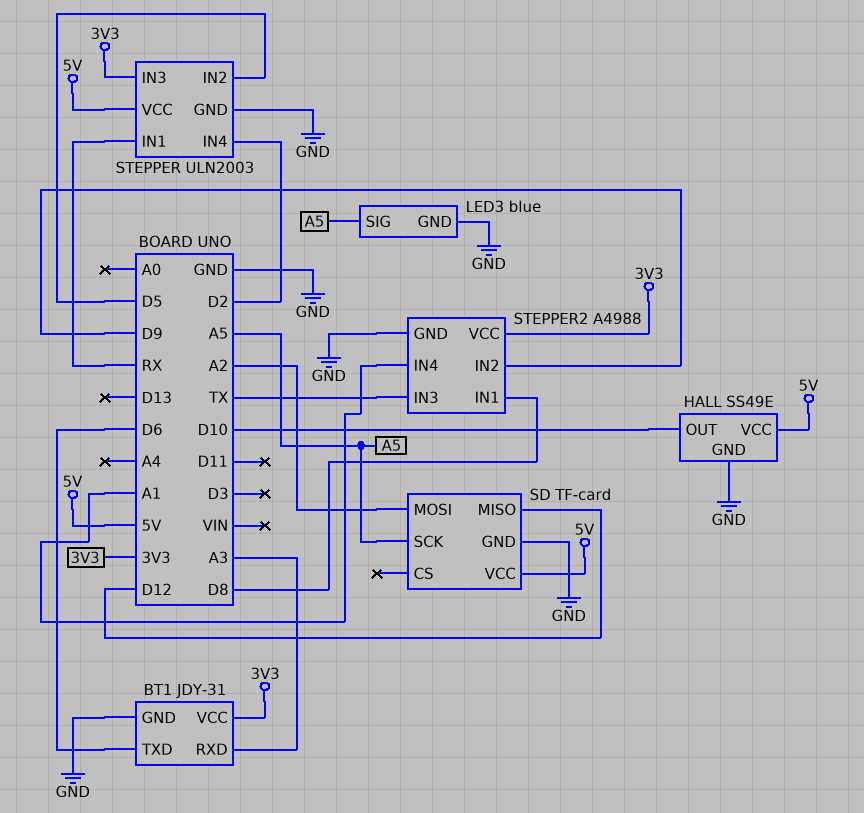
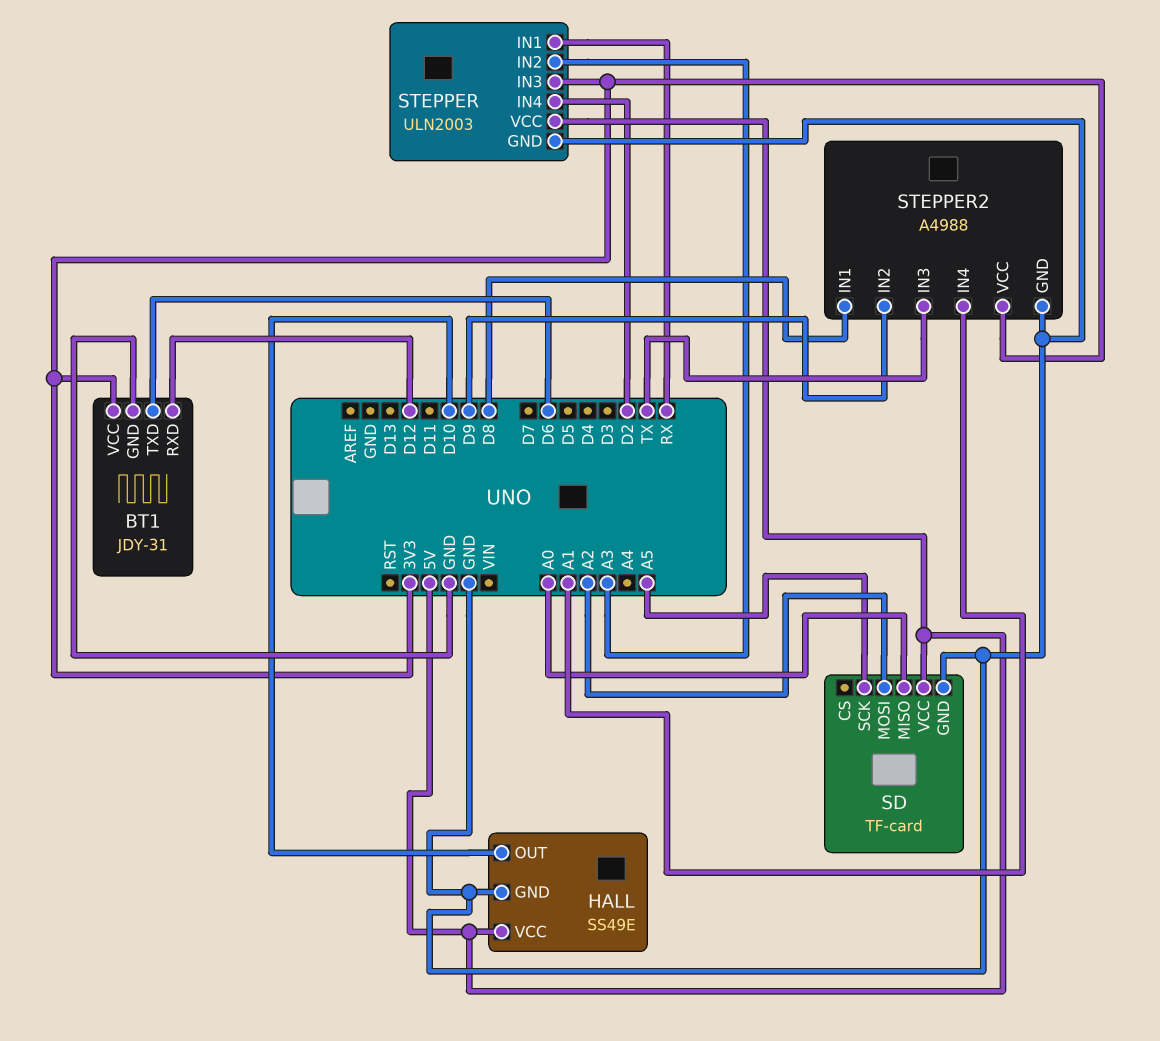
BT1 pin RXD: A3 -> D12
LED3: blue -> none
LED3 pin GND: GND -> none
LED3 pin SIG: A5 -> none
SD pin MISO: D12 -> A0
STEPPER pin IN2: D5 -> A3

